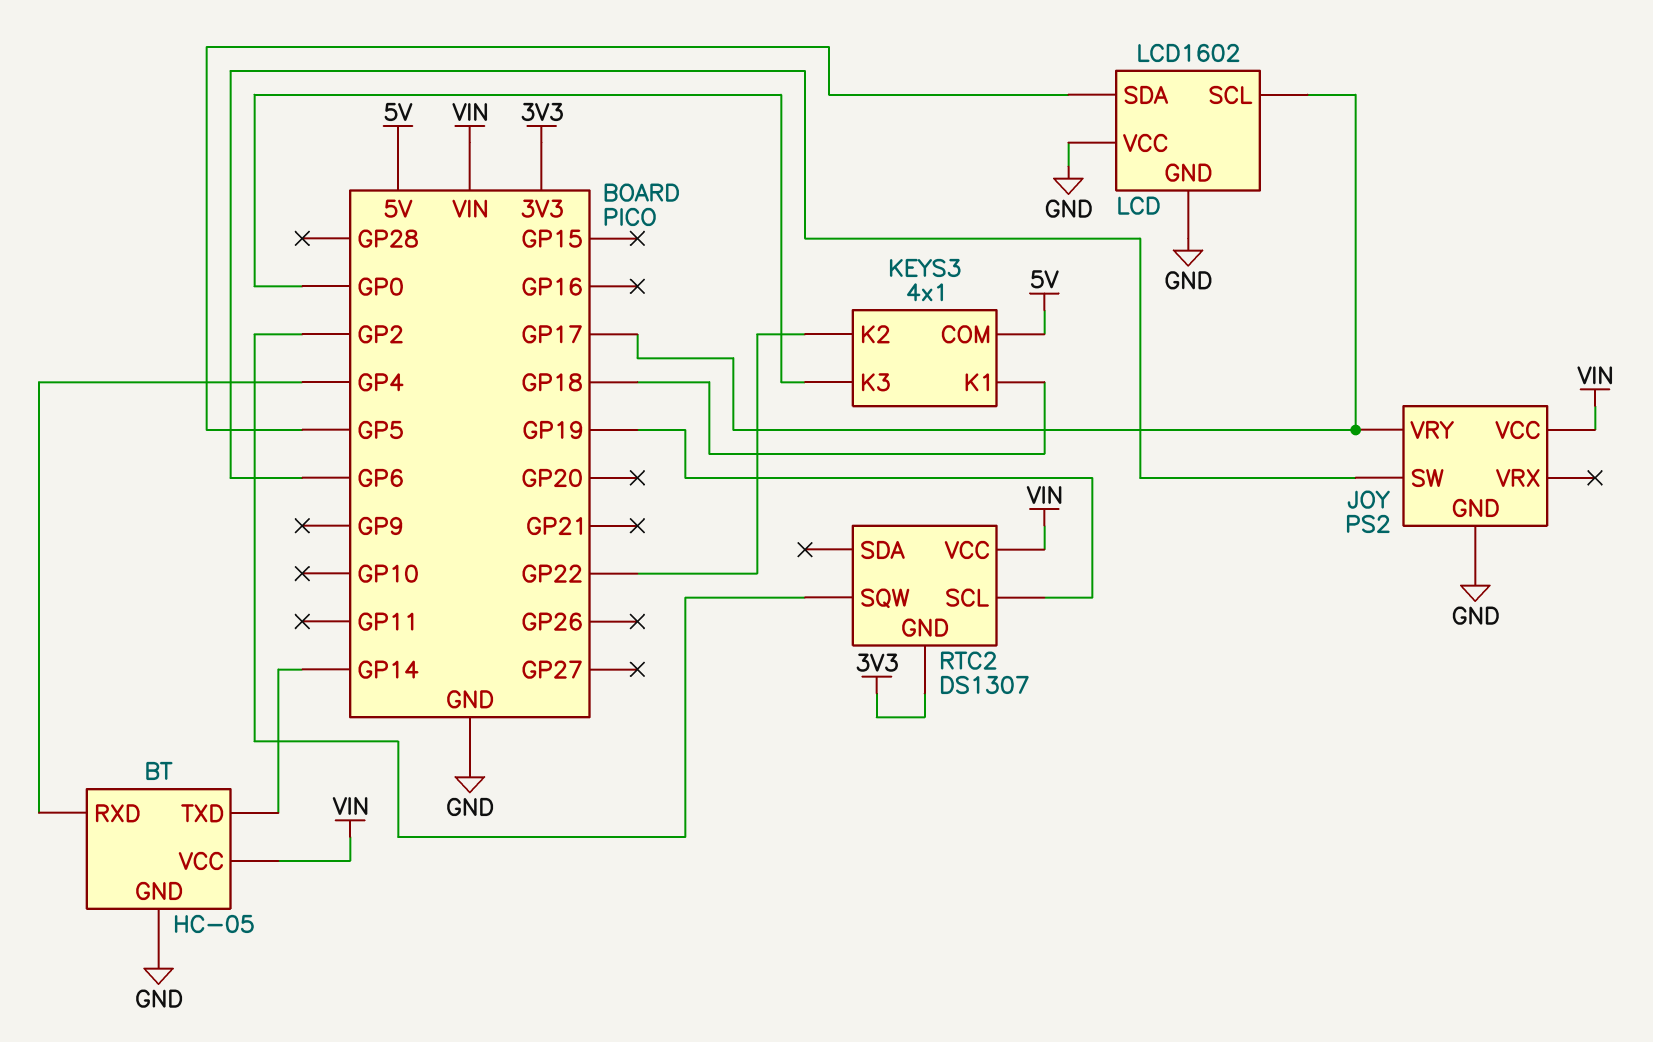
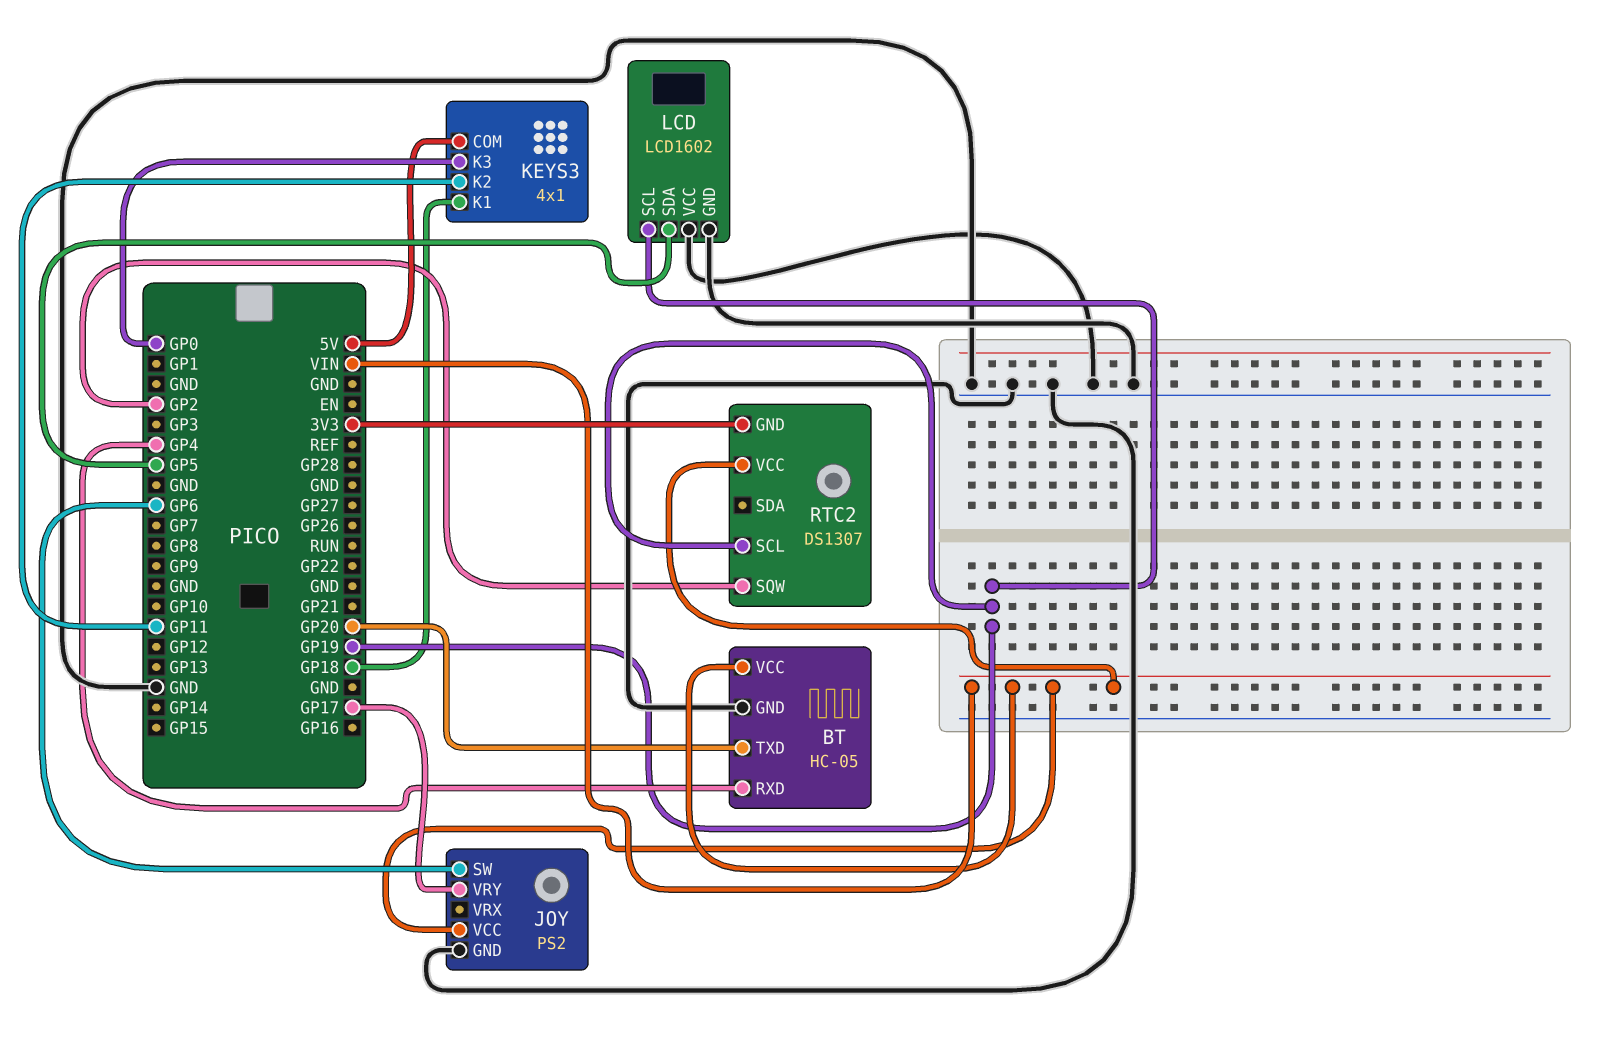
BT pin TXD: GP14 -> GP20
KEYS3 pin K2: GP22 -> GP11
LCD pin SCL: GP17 -> GP19

